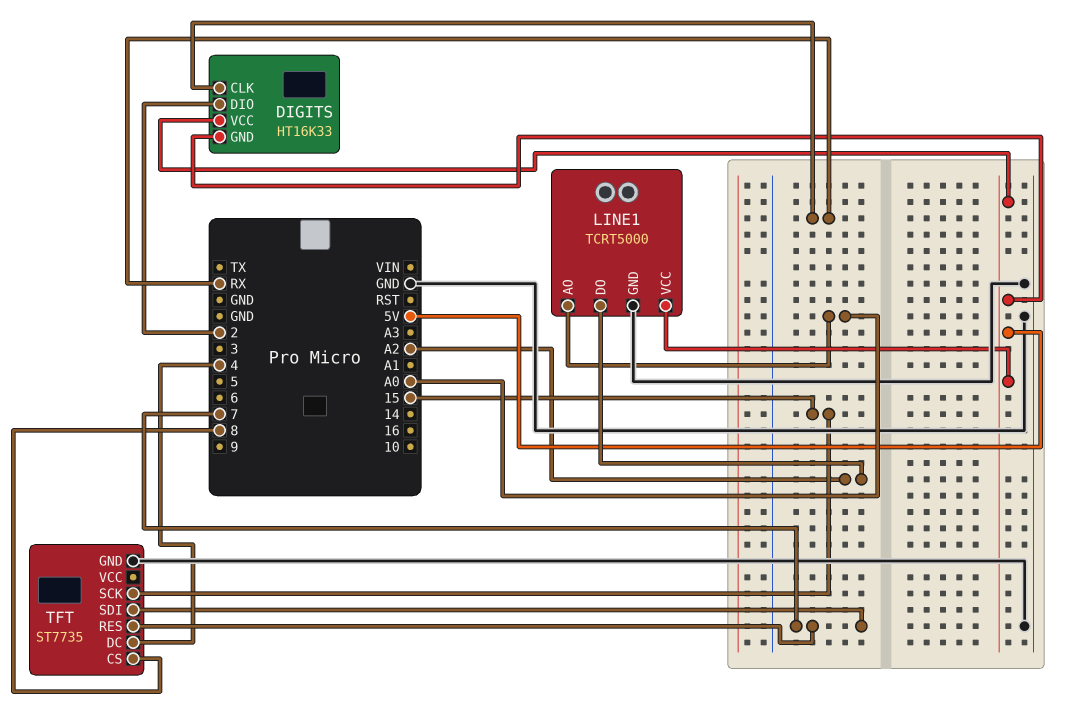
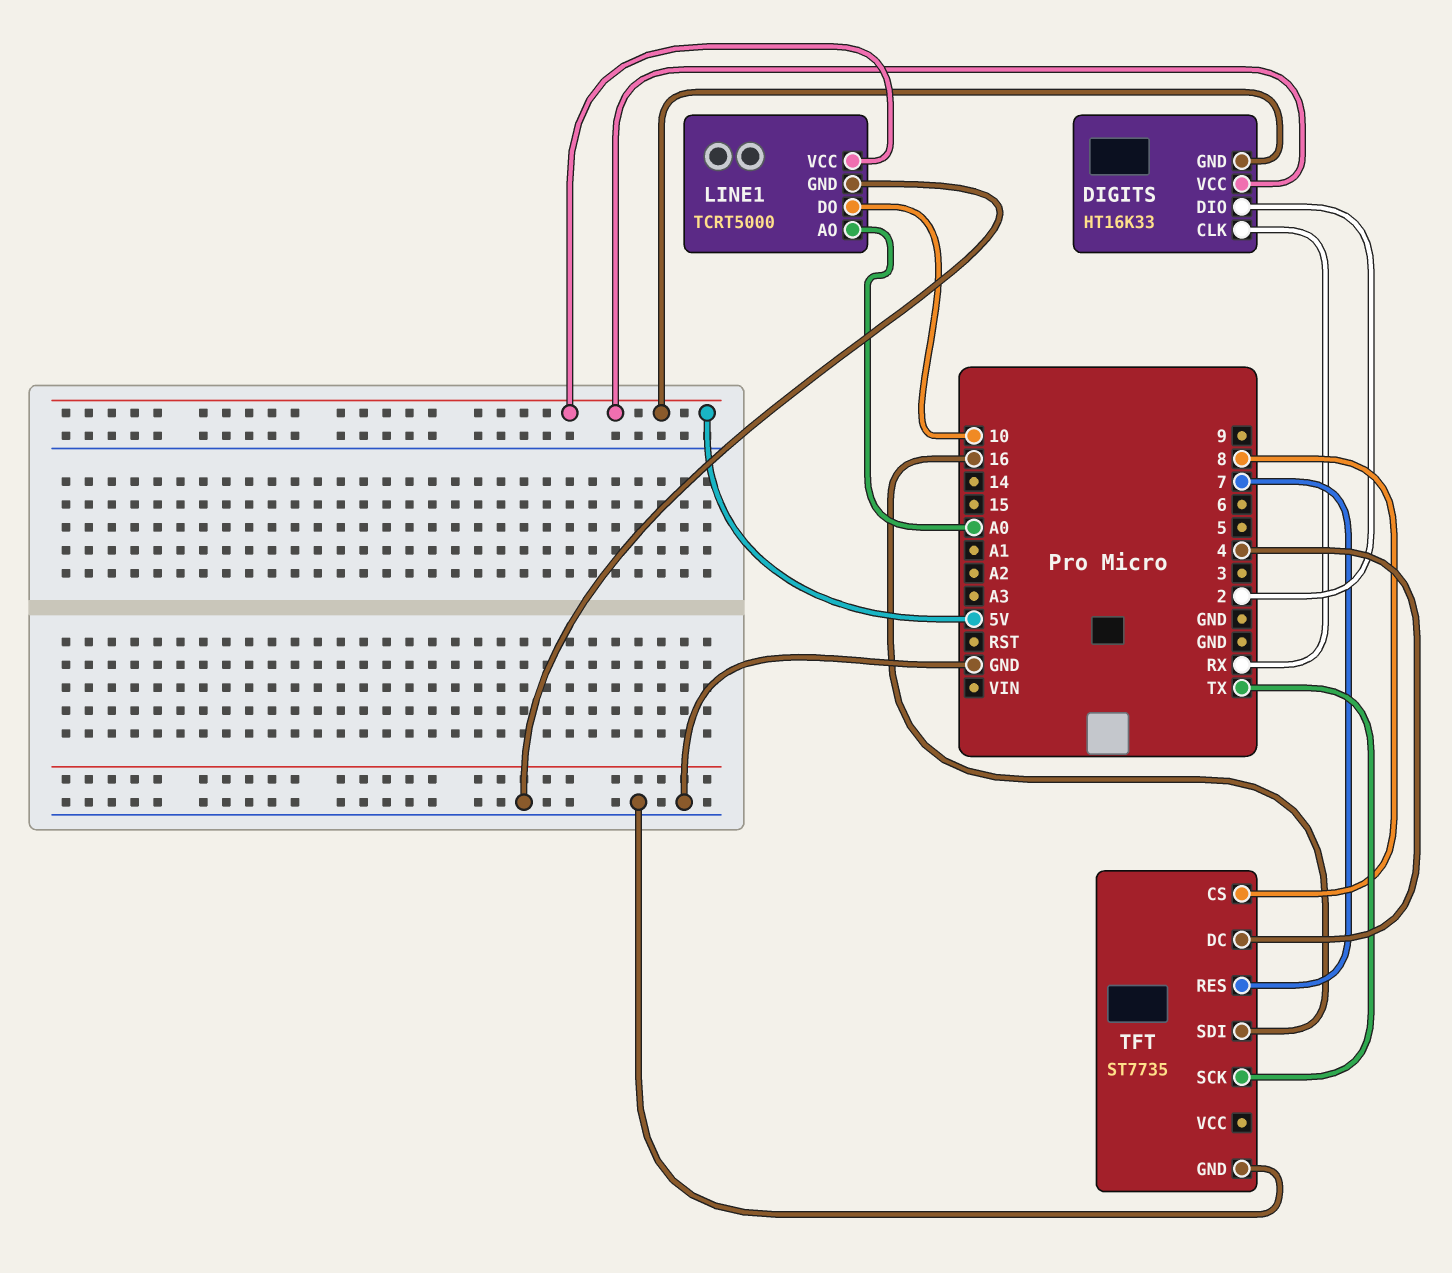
LINE1 pin DO: A2 -> 10
TFT pin SCK: 15 -> TX
TFT pin SDI: 7 -> 16

